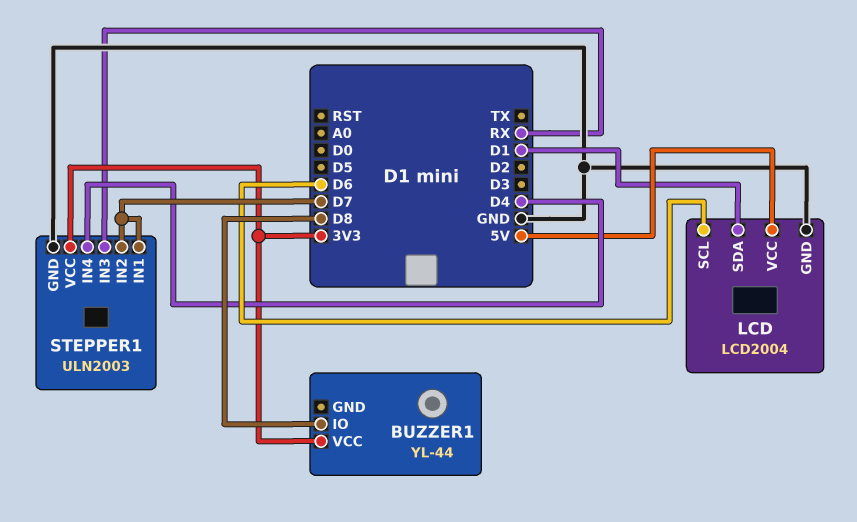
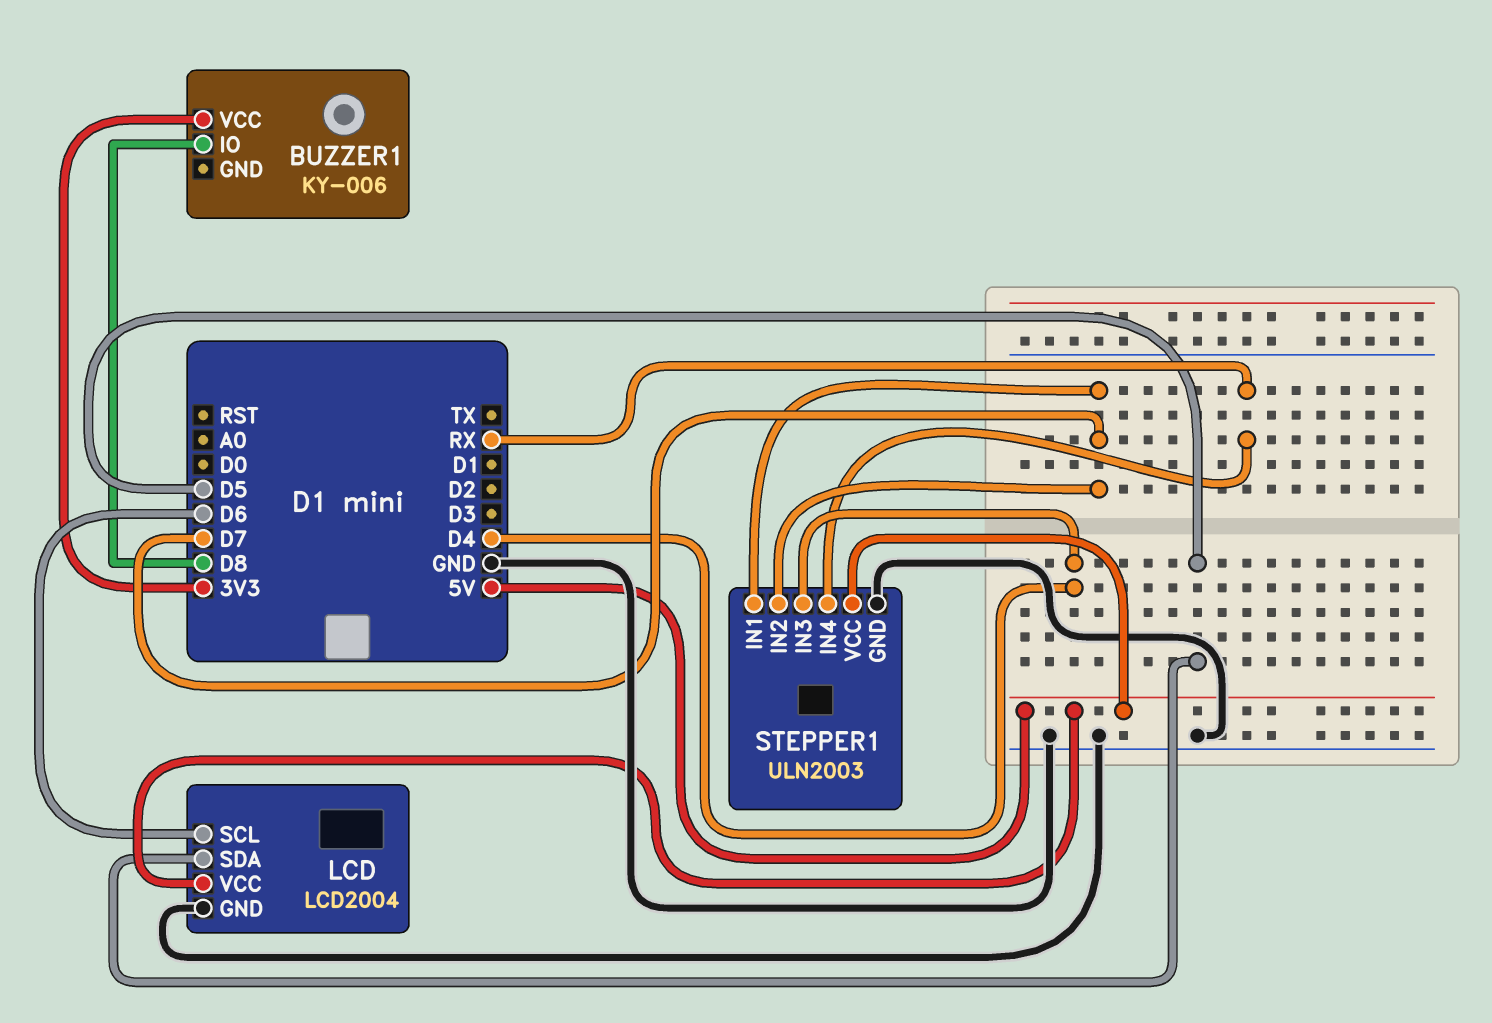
BUZZER1: YL-44 -> KY-006
LCD pin SDA: D1 -> D5
STEPPER1 pin IN3: RX -> D4
STEPPER1 pin IN4: D4 -> RX
STEPPER1 pin VCC: 3V3 -> 5V

